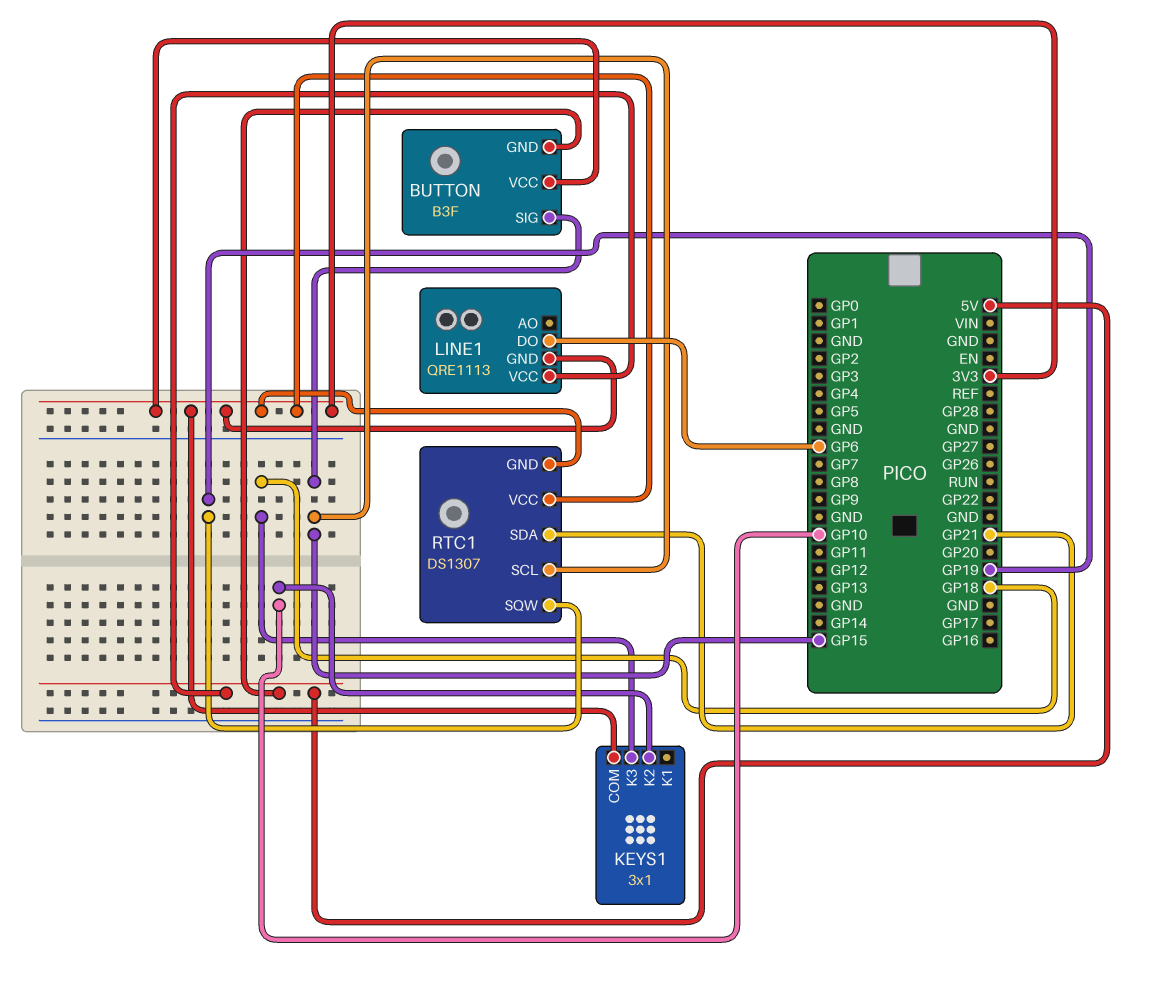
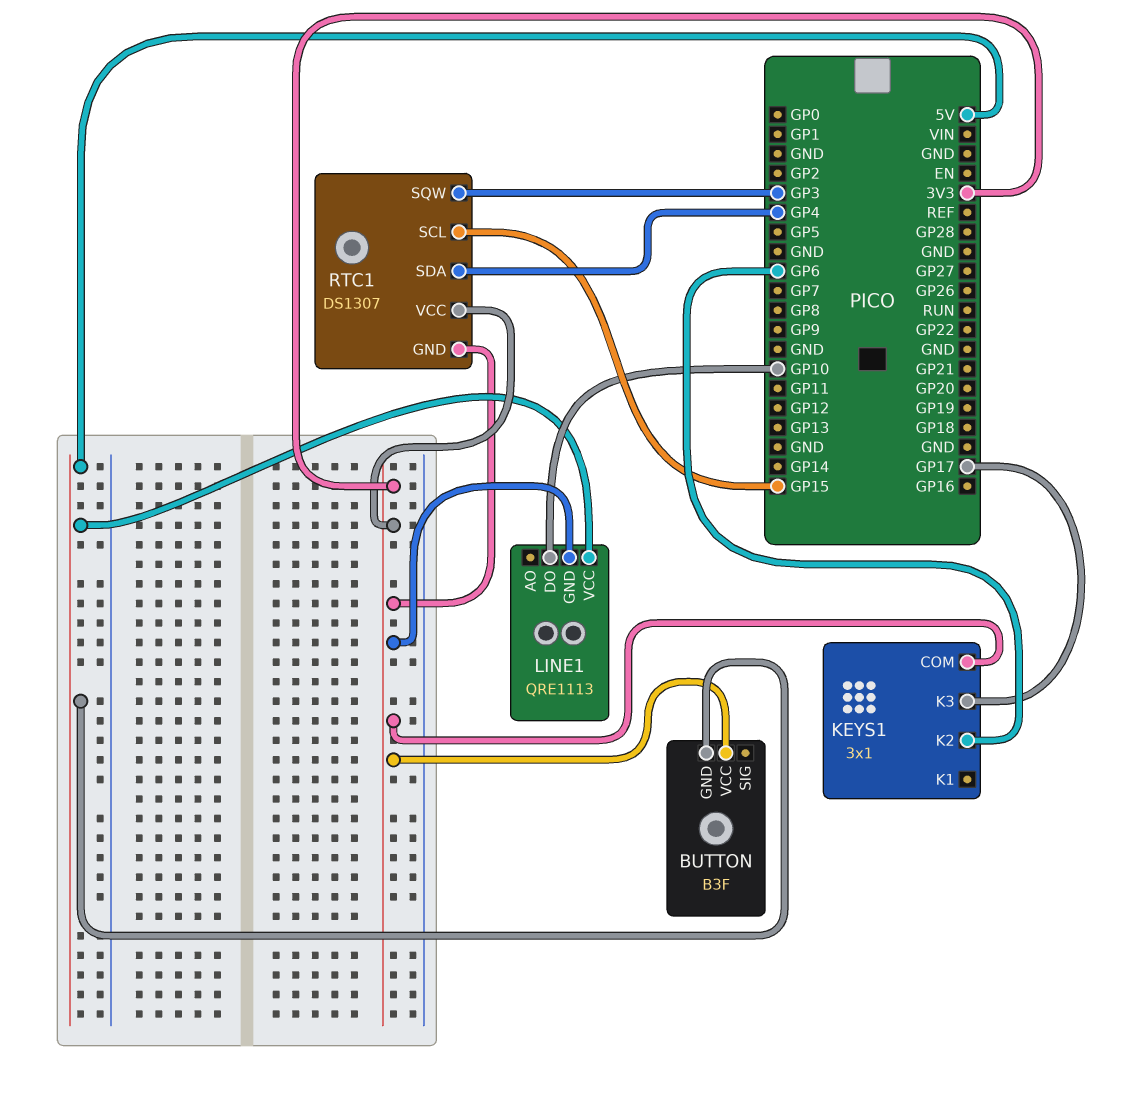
BUTTON pin SIG: GP15 -> none
KEYS1 pin K2: GP10 -> GP6
KEYS1 pin K3: GP18 -> GP17
LINE1 pin DO: GP6 -> GP10
RTC1 pin SDA: GP21 -> GP4
RTC1 pin SQW: GP19 -> GP3

